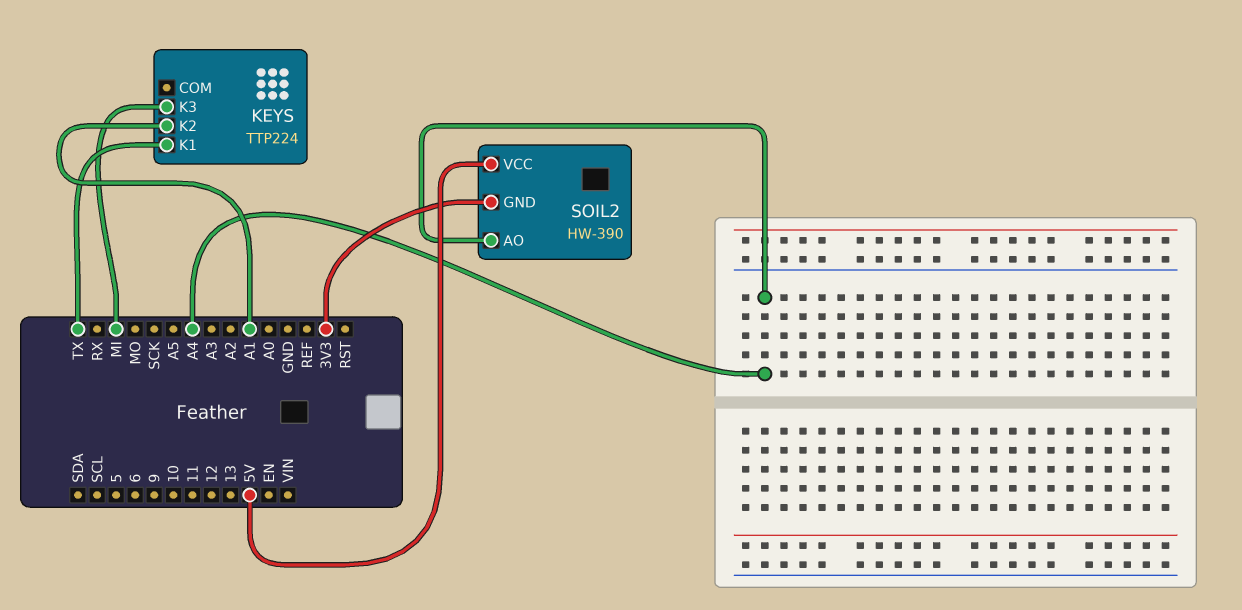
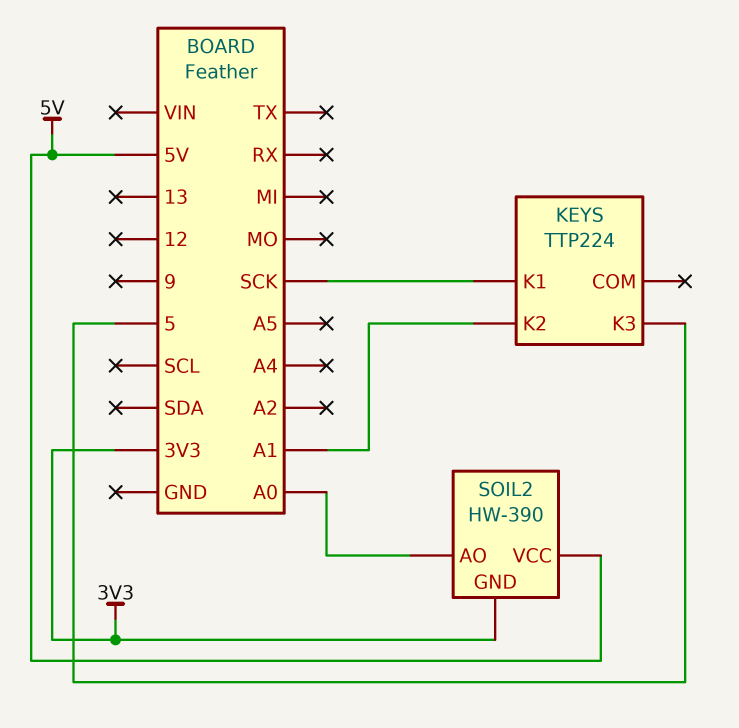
KEYS pin K1: TX -> SCK
KEYS pin K3: MI -> 5
SOIL2 pin AO: A4 -> A0

